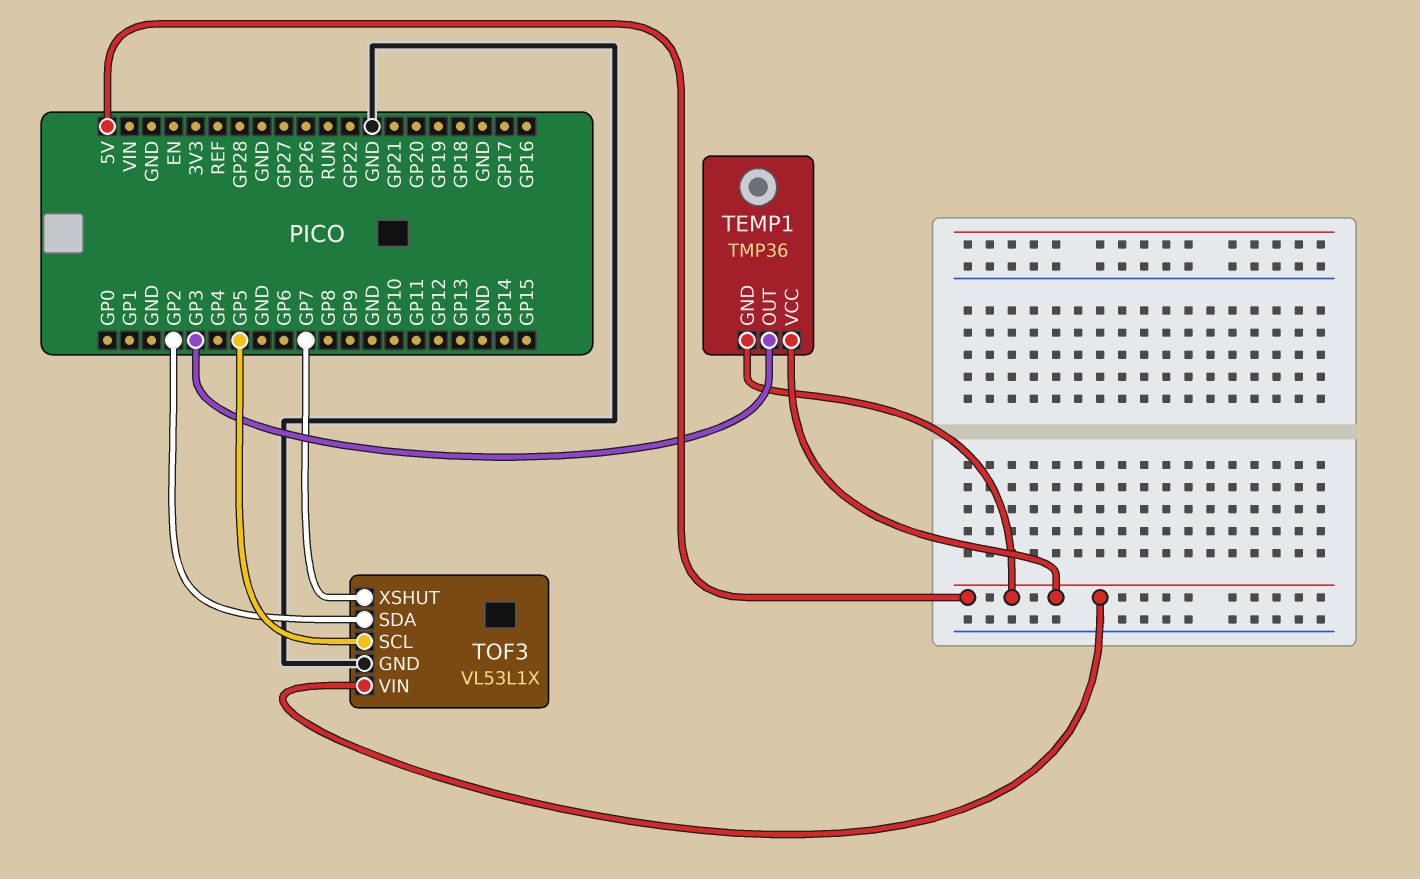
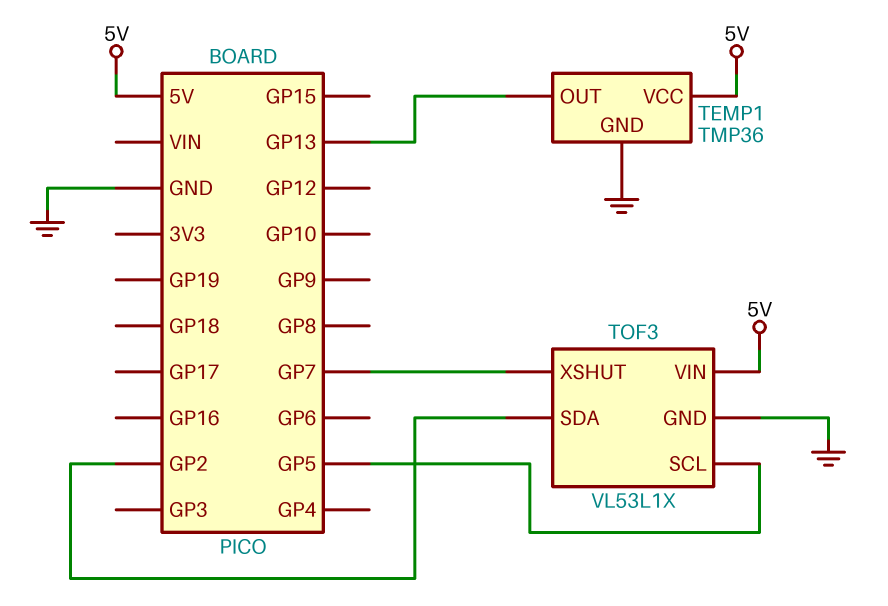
TEMP1 pin GND: 5V -> GND
TEMP1 pin OUT: GP3 -> GP13

